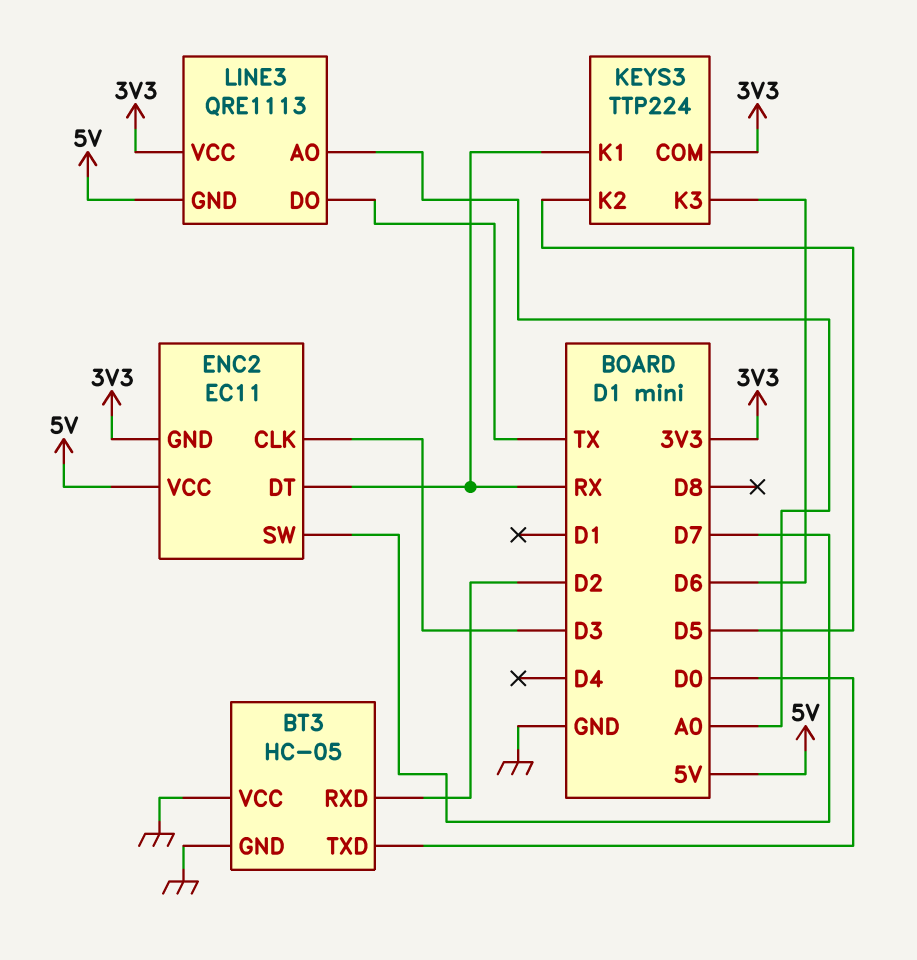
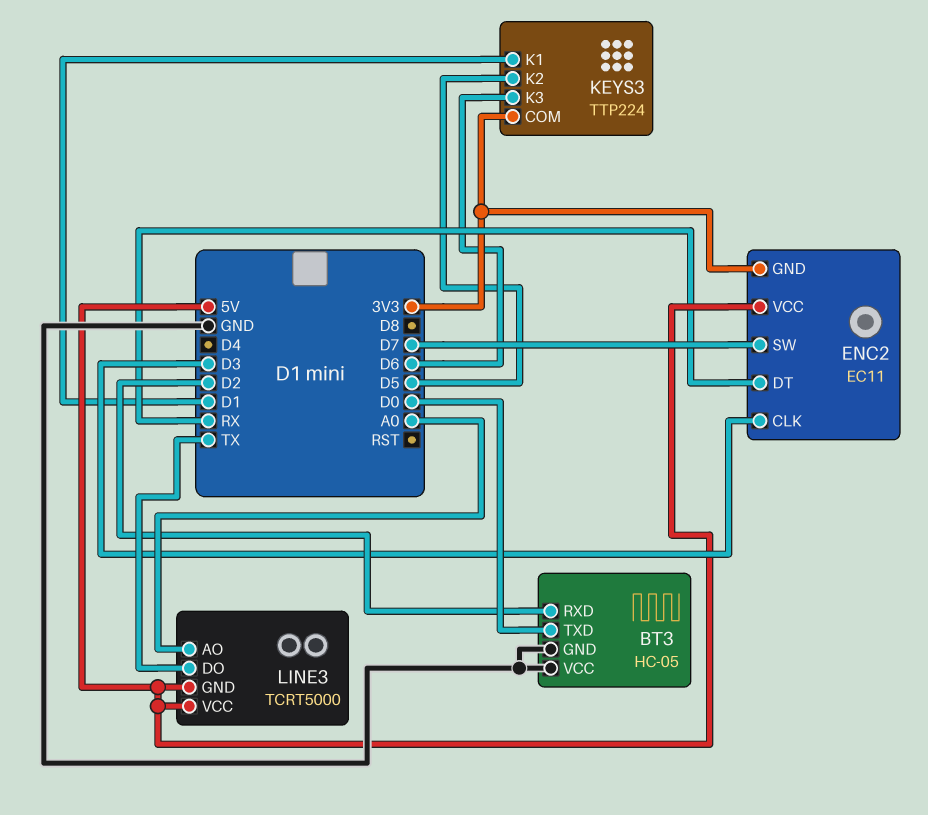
KEYS3 pin K1: RX -> D1
LINE3: QRE1113 -> TCRT5000
LINE3 pin VCC: 3V3 -> 5V

